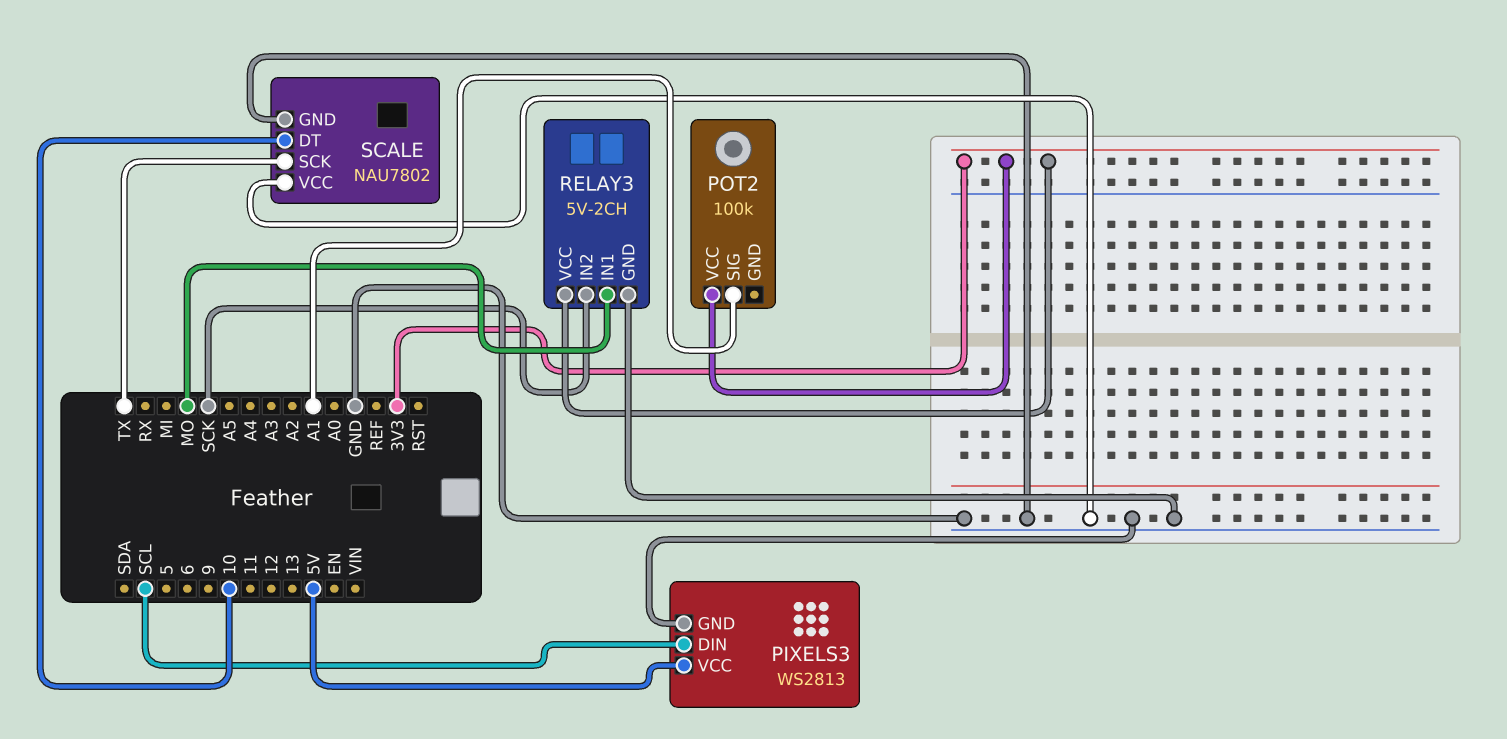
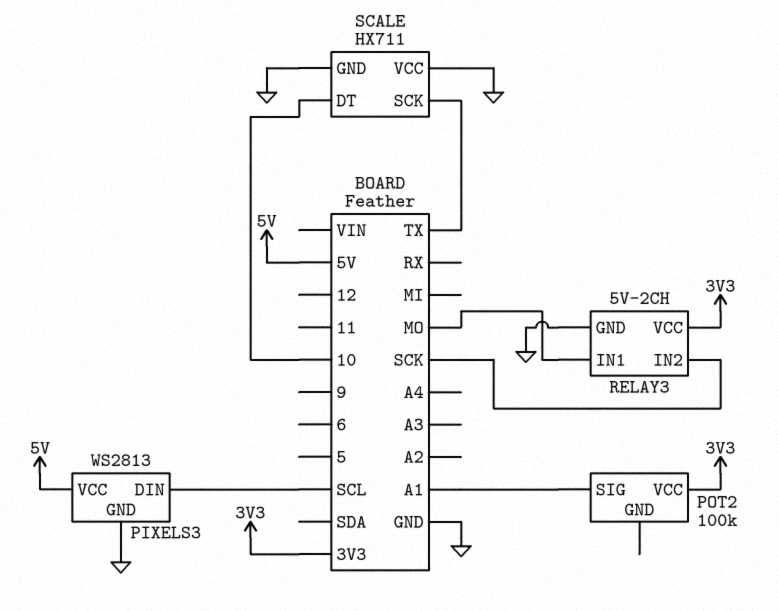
SCALE: NAU7802 -> HX711

